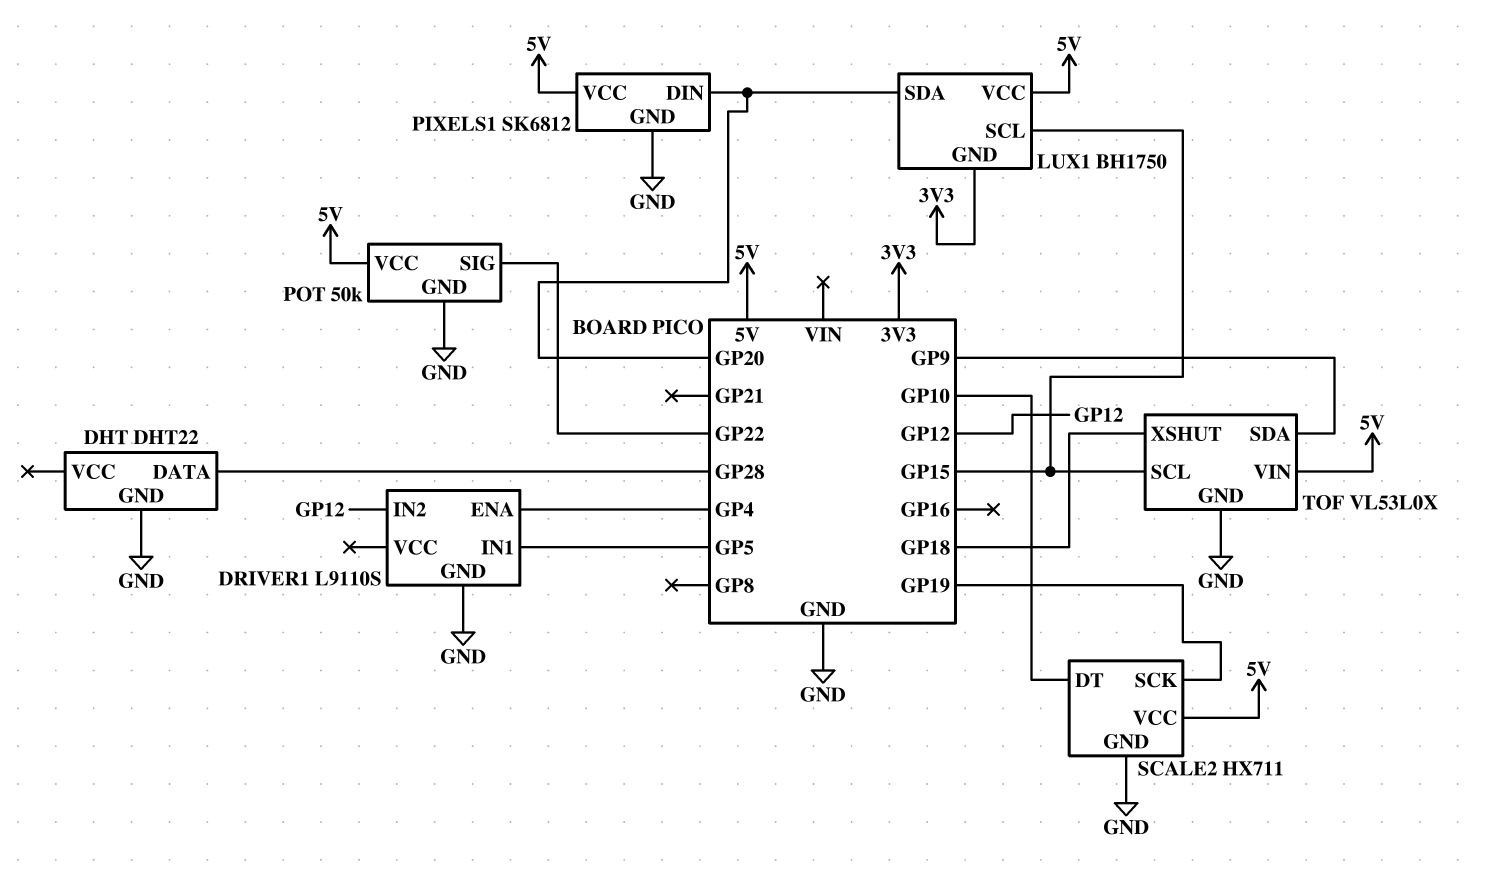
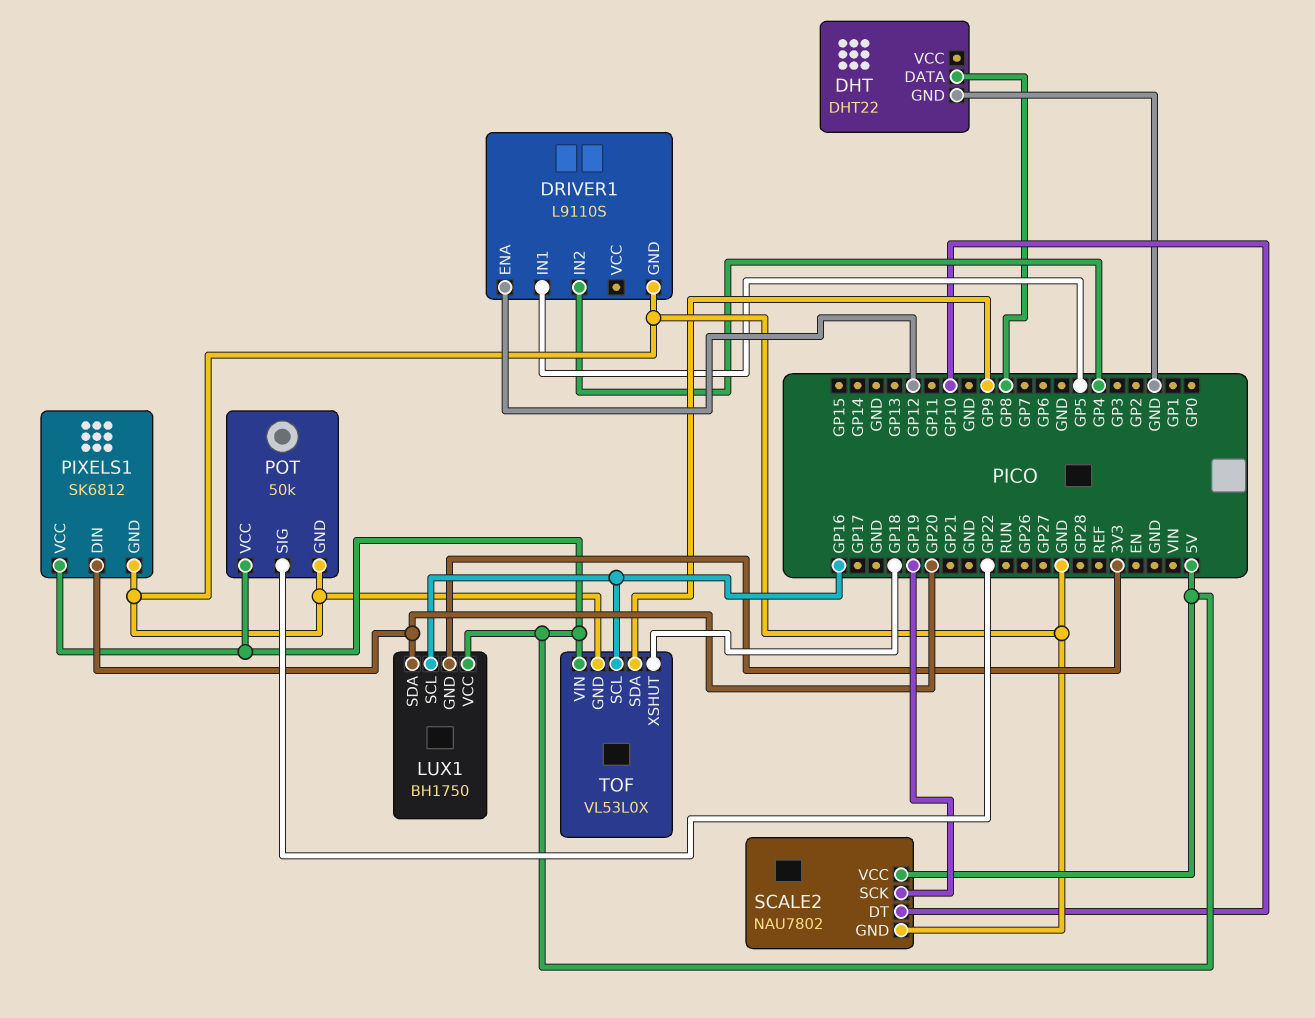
DHT pin DATA: GP28 -> GP8
DRIVER1 pin ENA: GP4 -> GP12
DRIVER1 pin IN2: GP12 -> GP4
LUX1 pin SCL: GP15 -> GP16
SCALE2: HX711 -> NAU7802
TOF pin SCL: GP15 -> GP16

